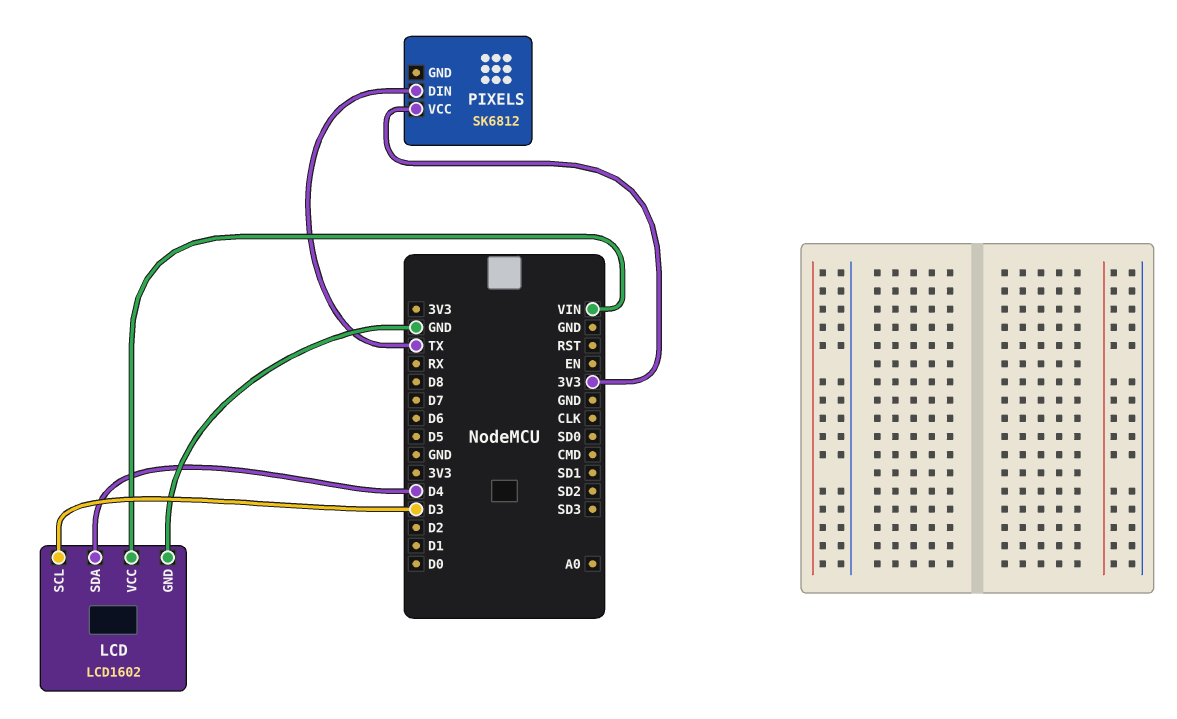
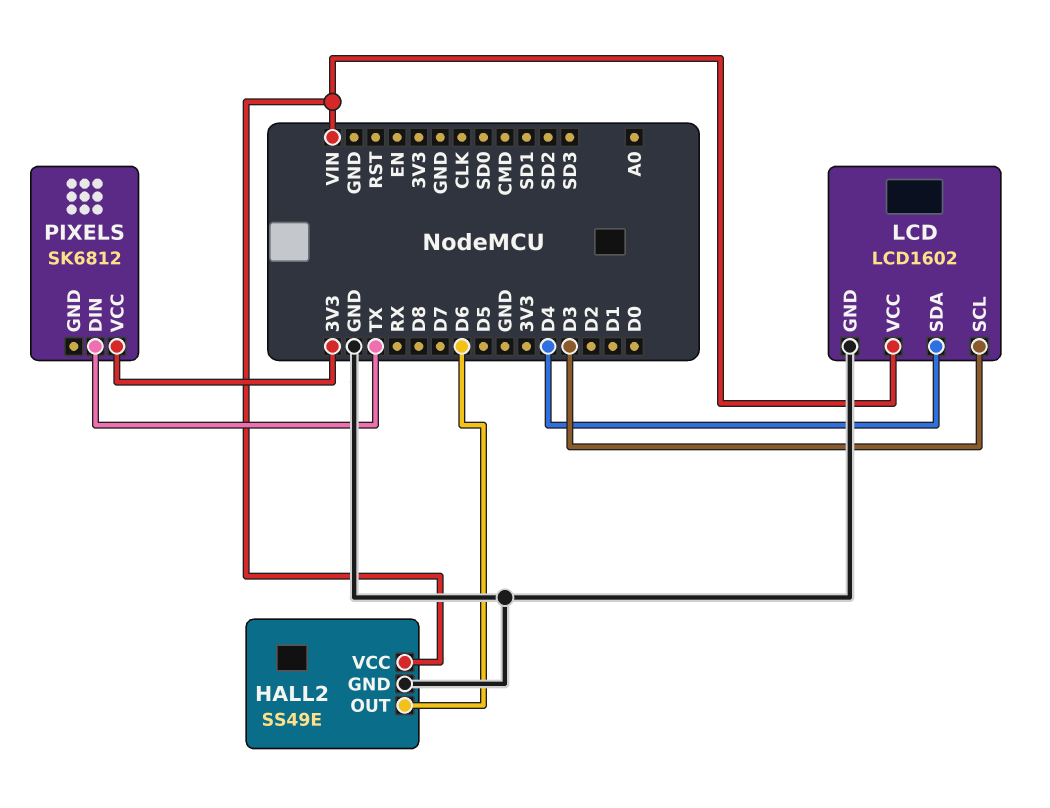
HALL2: none -> SS49E
HALL2 pin GND: none -> GND
HALL2 pin OUT: none -> D6
HALL2 pin VCC: none -> VIN

